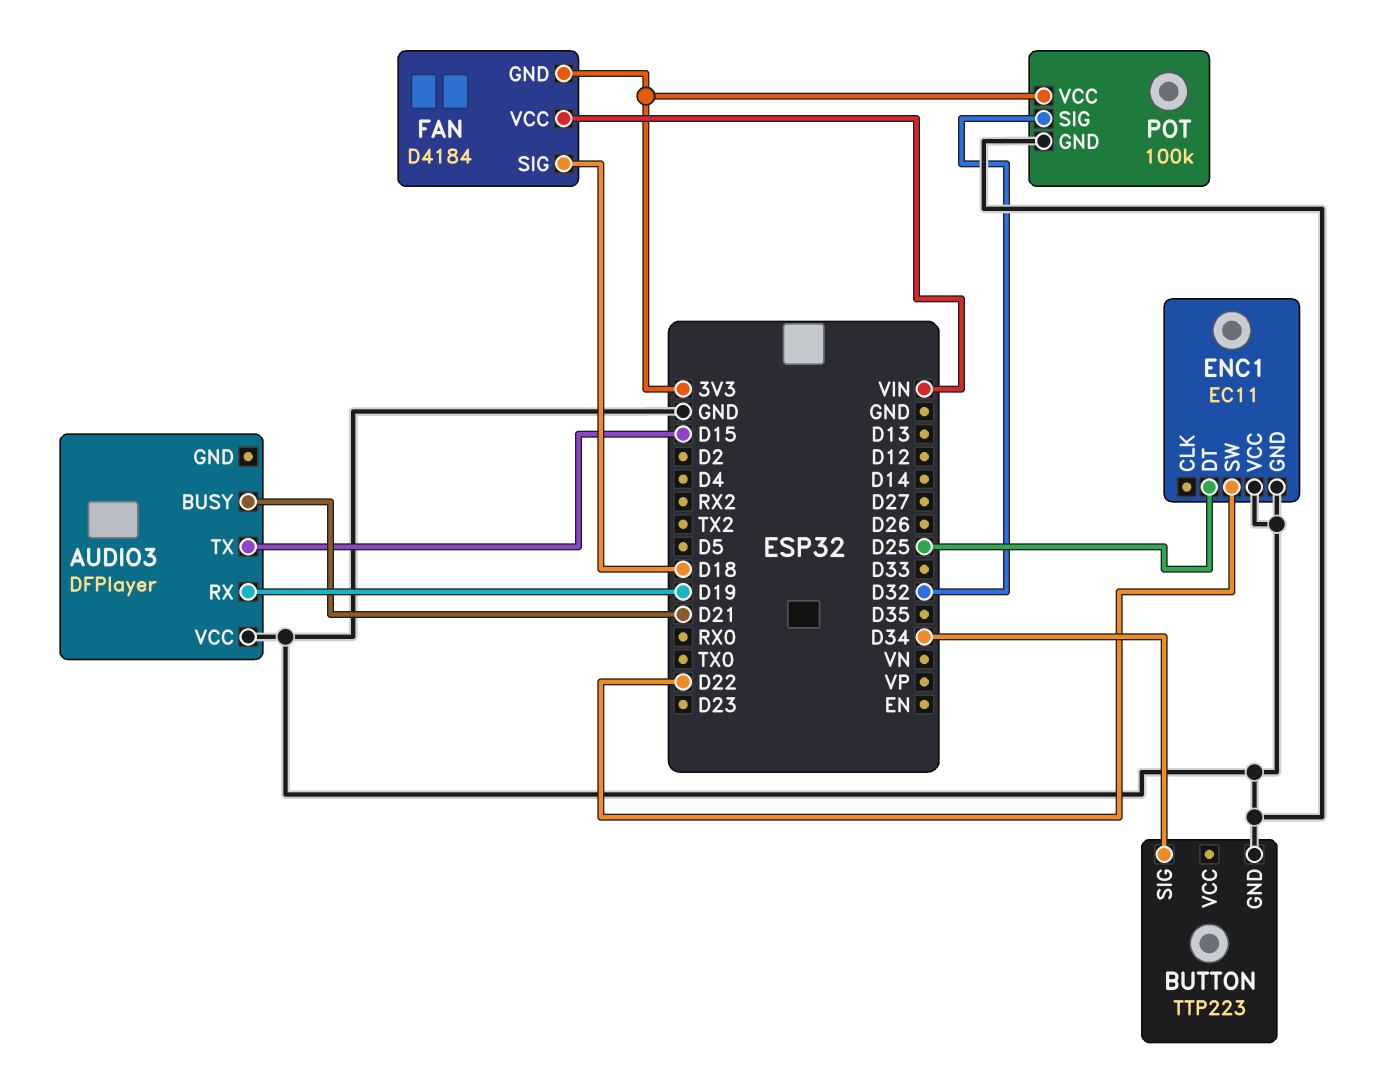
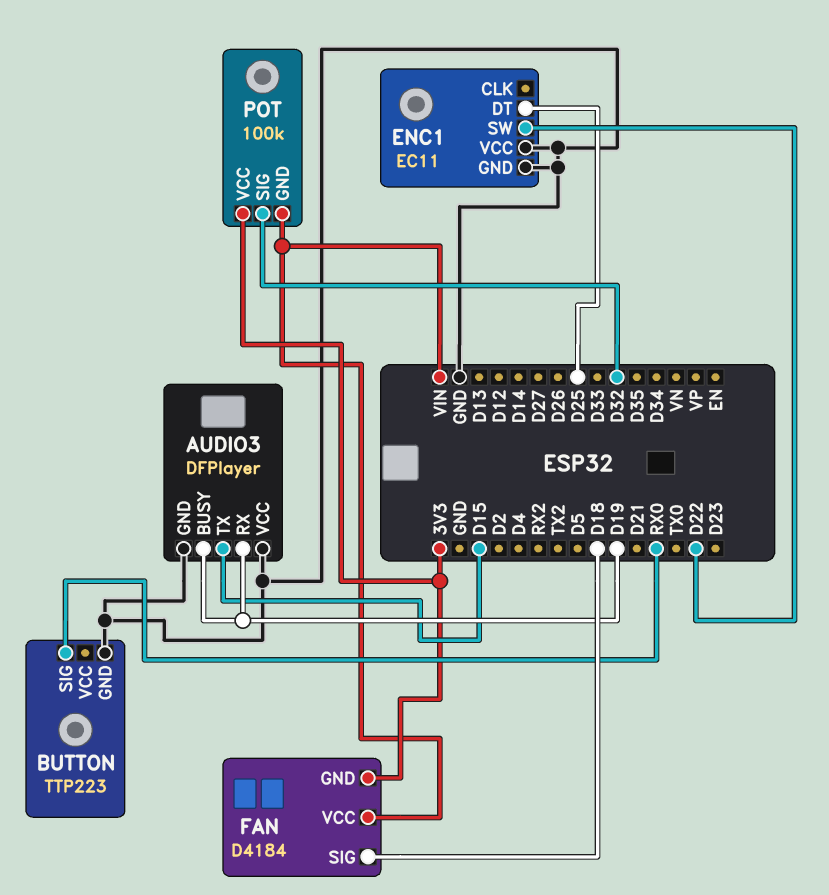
AUDIO3 pin BUSY: D21 -> D19
AUDIO3 pin GND: none -> GND
BUTTON pin SIG: D34 -> RX0
POT pin GND: GND -> VIN

